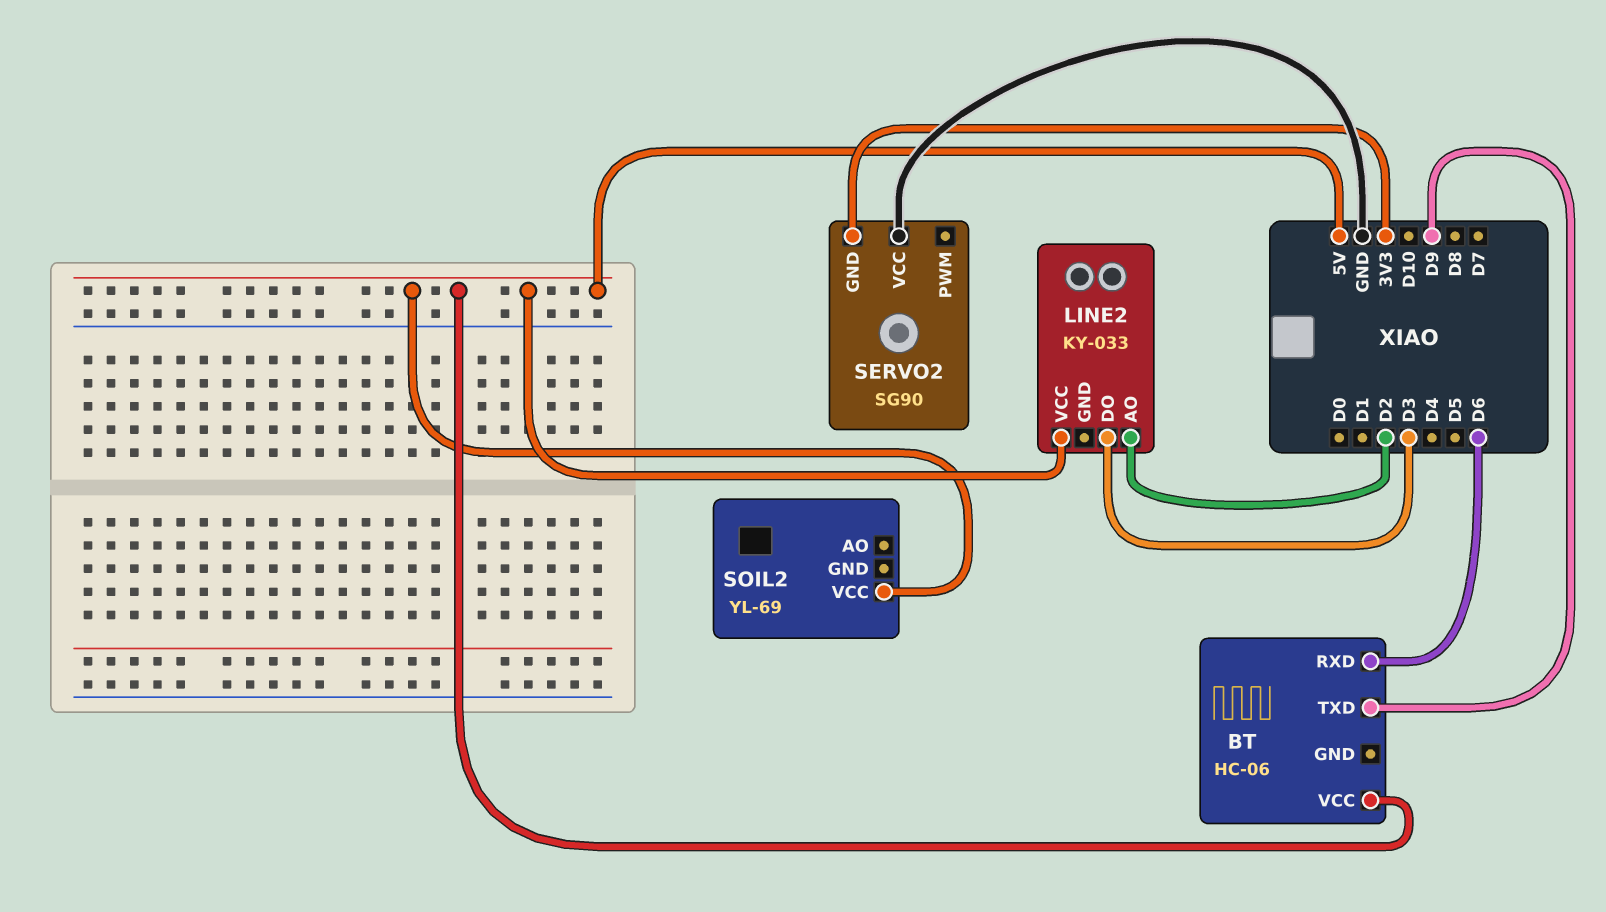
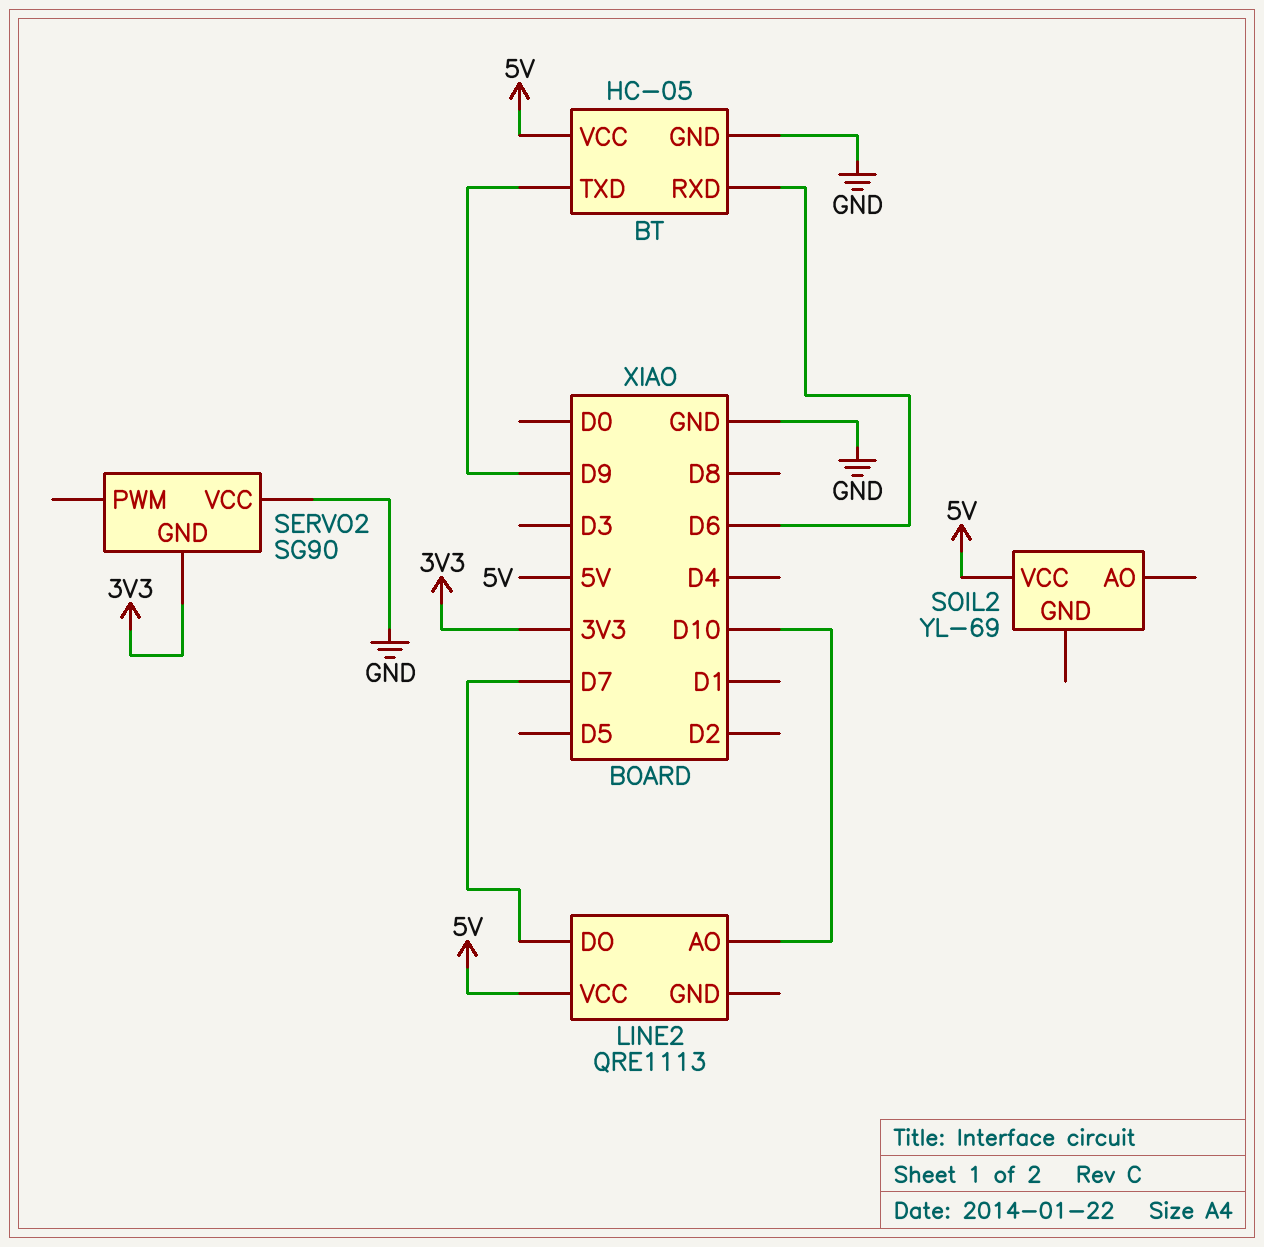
BT: HC-06 -> HC-05
BT pin GND: none -> GND
LINE2: KY-033 -> QRE1113
LINE2 pin AO: D2 -> D10
LINE2 pin DO: D3 -> D7

